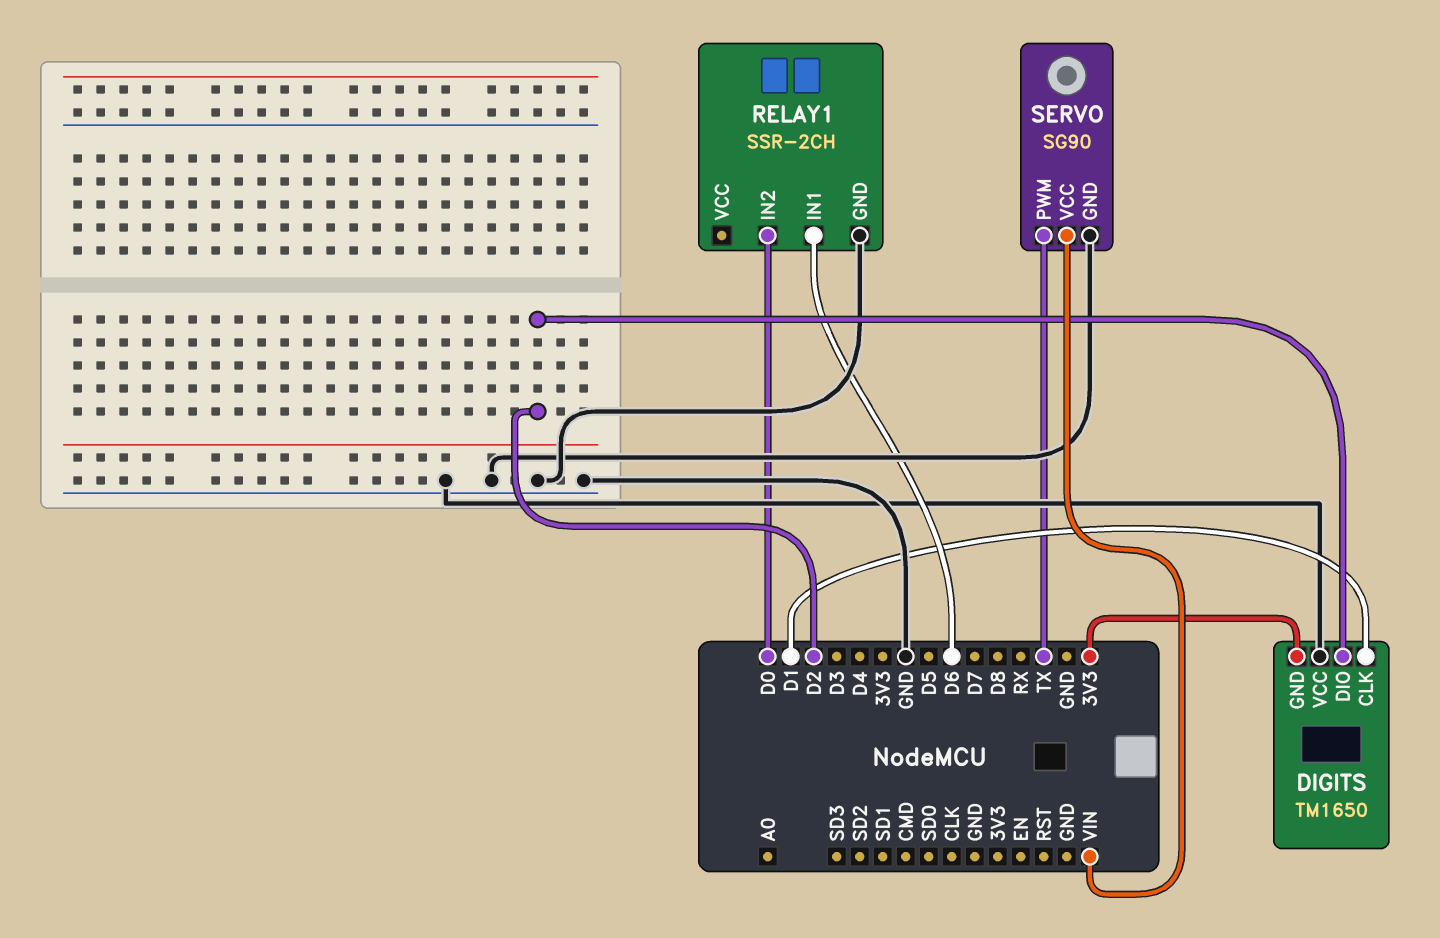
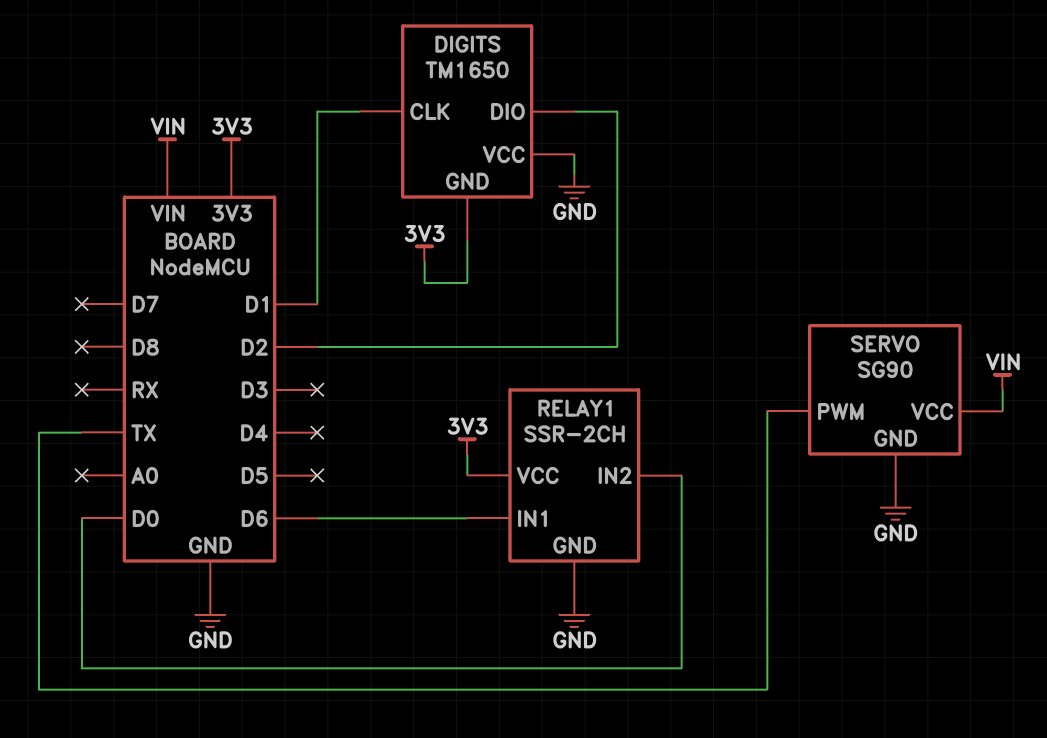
RELAY1 pin VCC: none -> 3V3

